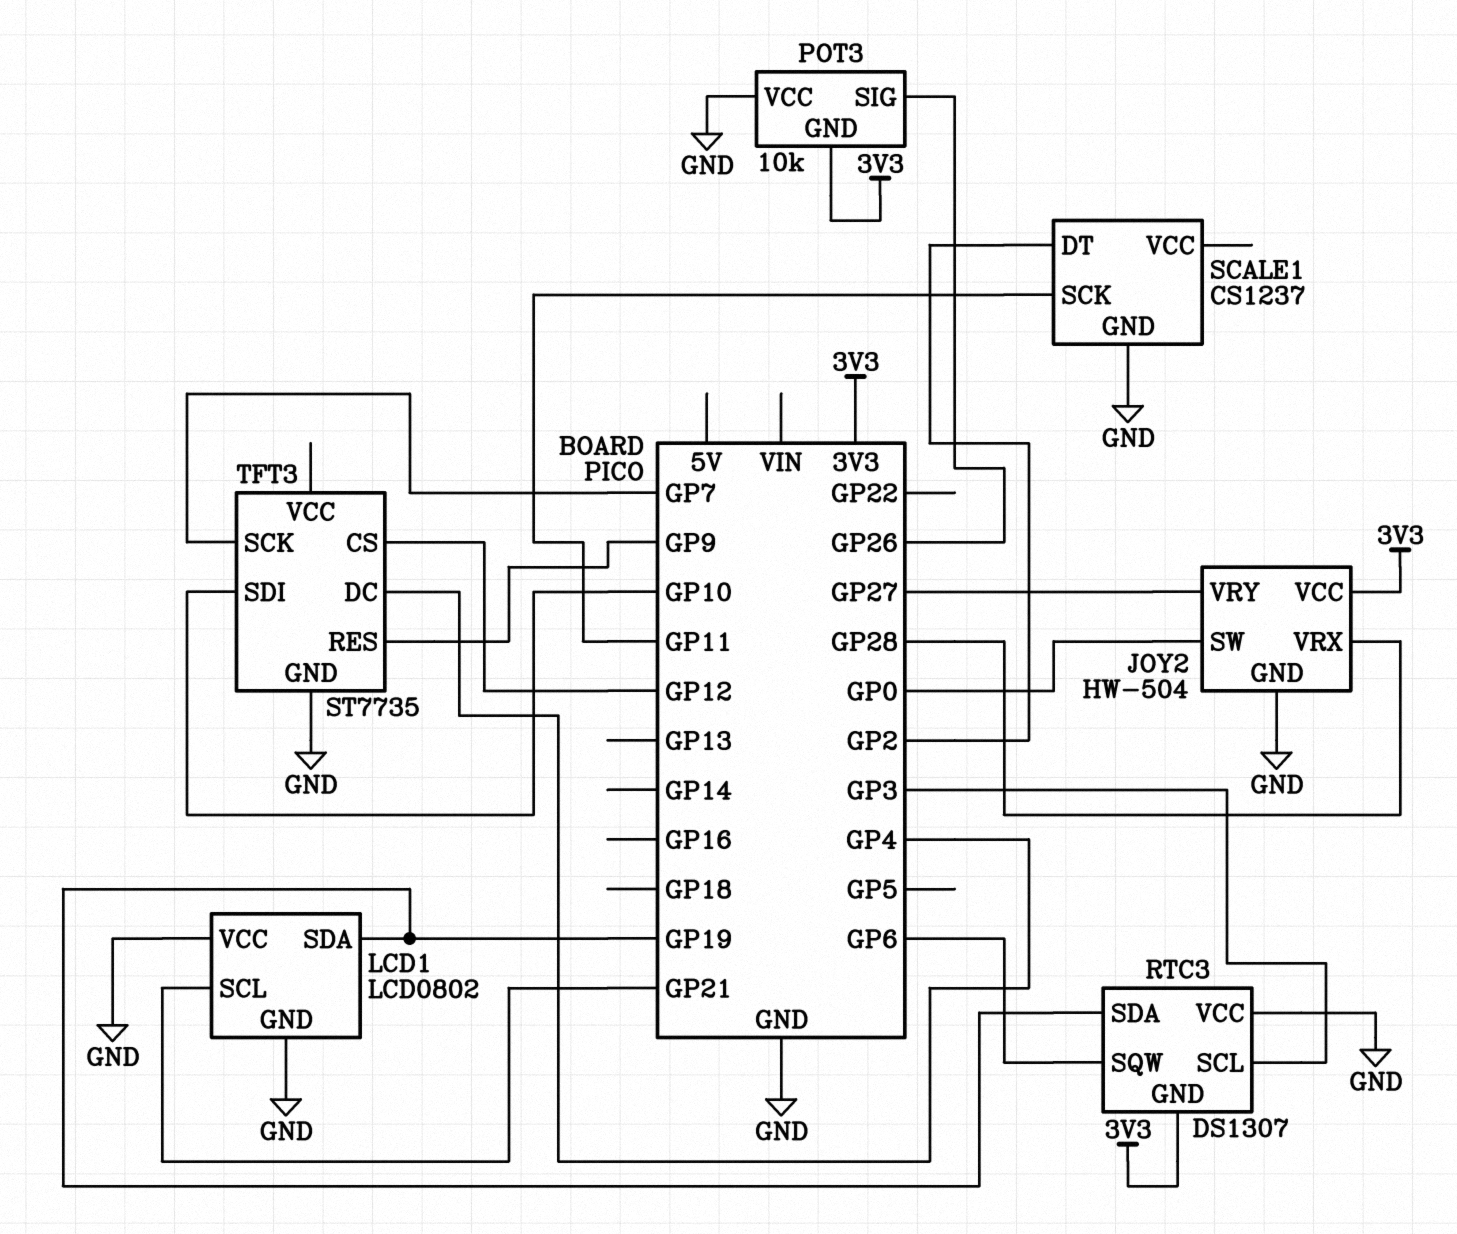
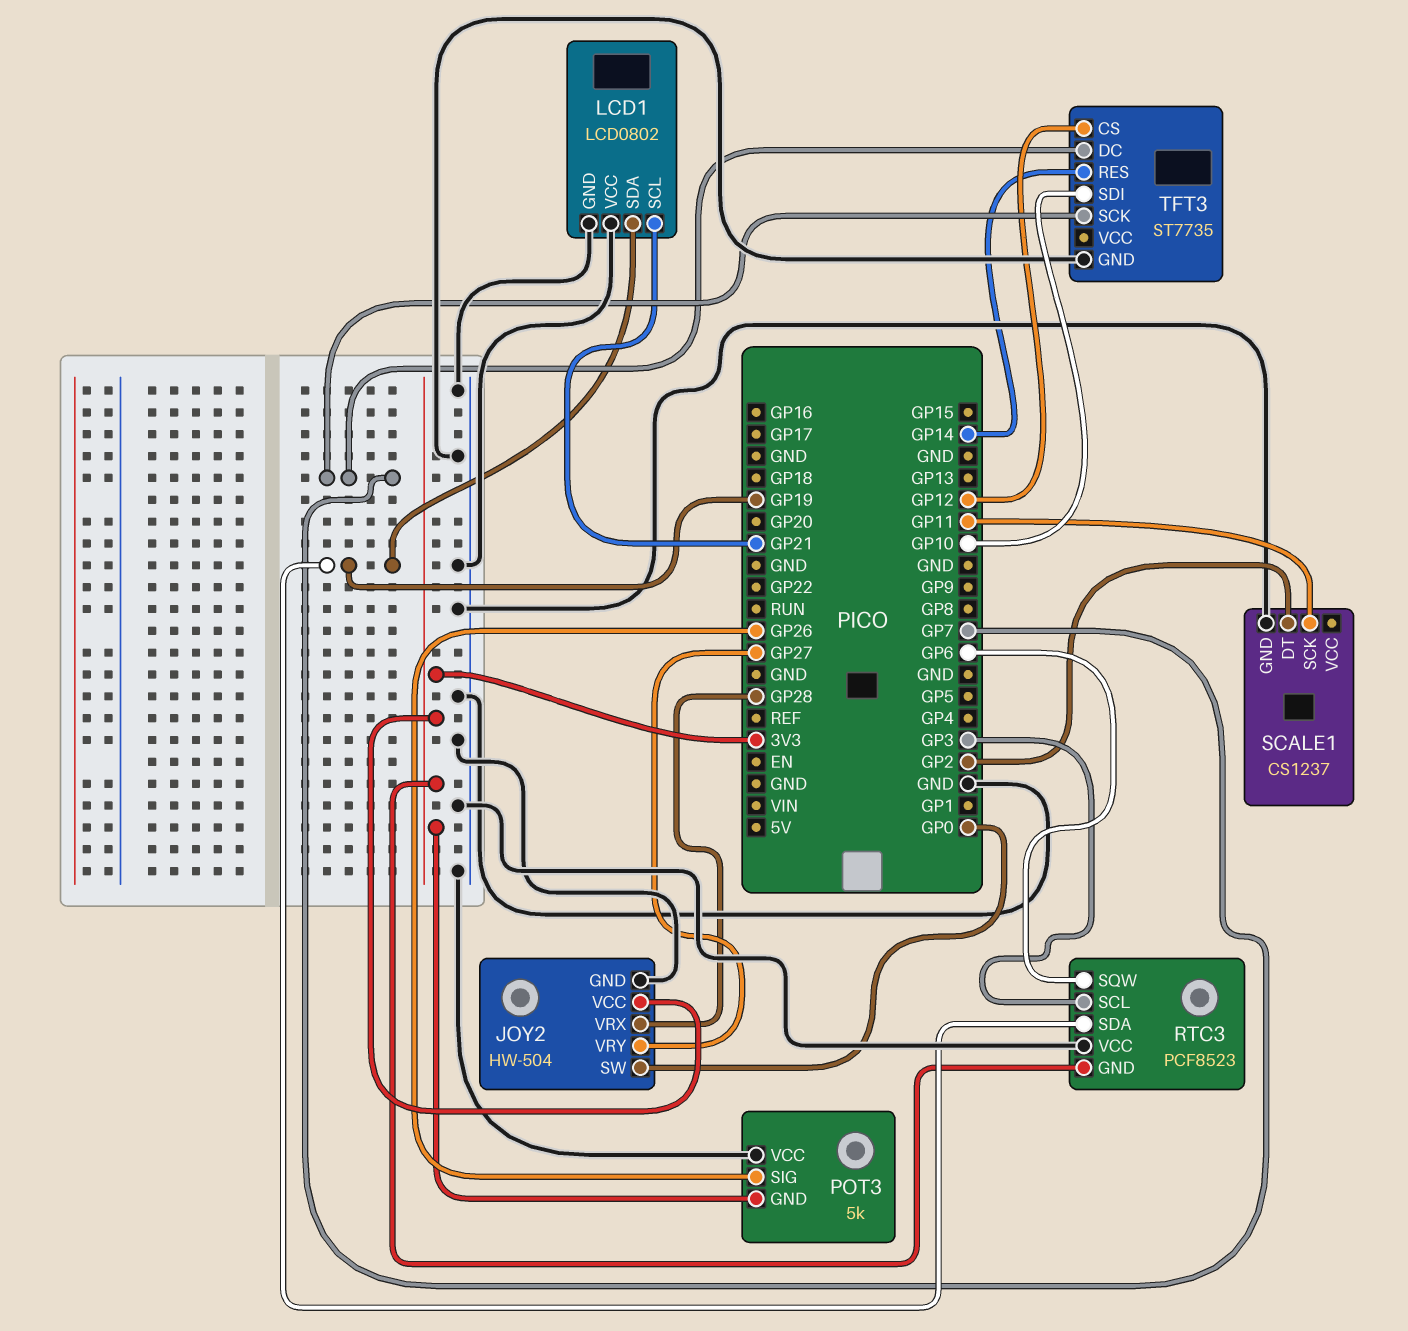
POT3: 10k -> 5k
RTC3: DS1307 -> PCF8523
TFT3 pin DC: GP4 -> GP7
TFT3 pin RES: GP9 -> GP14

